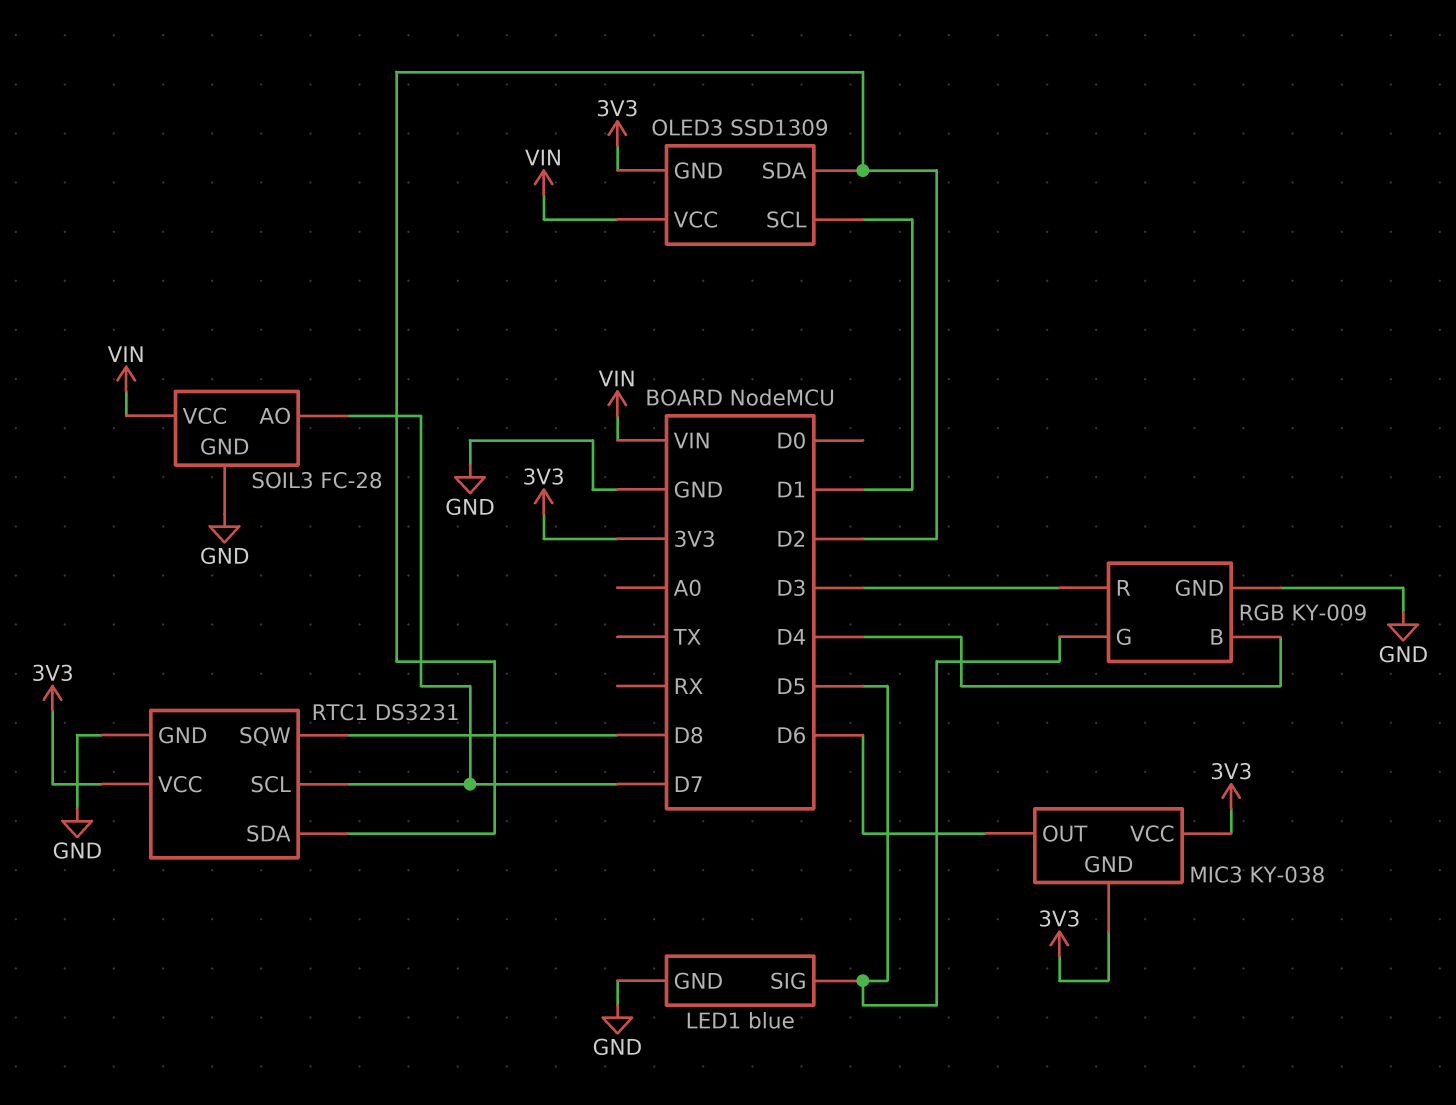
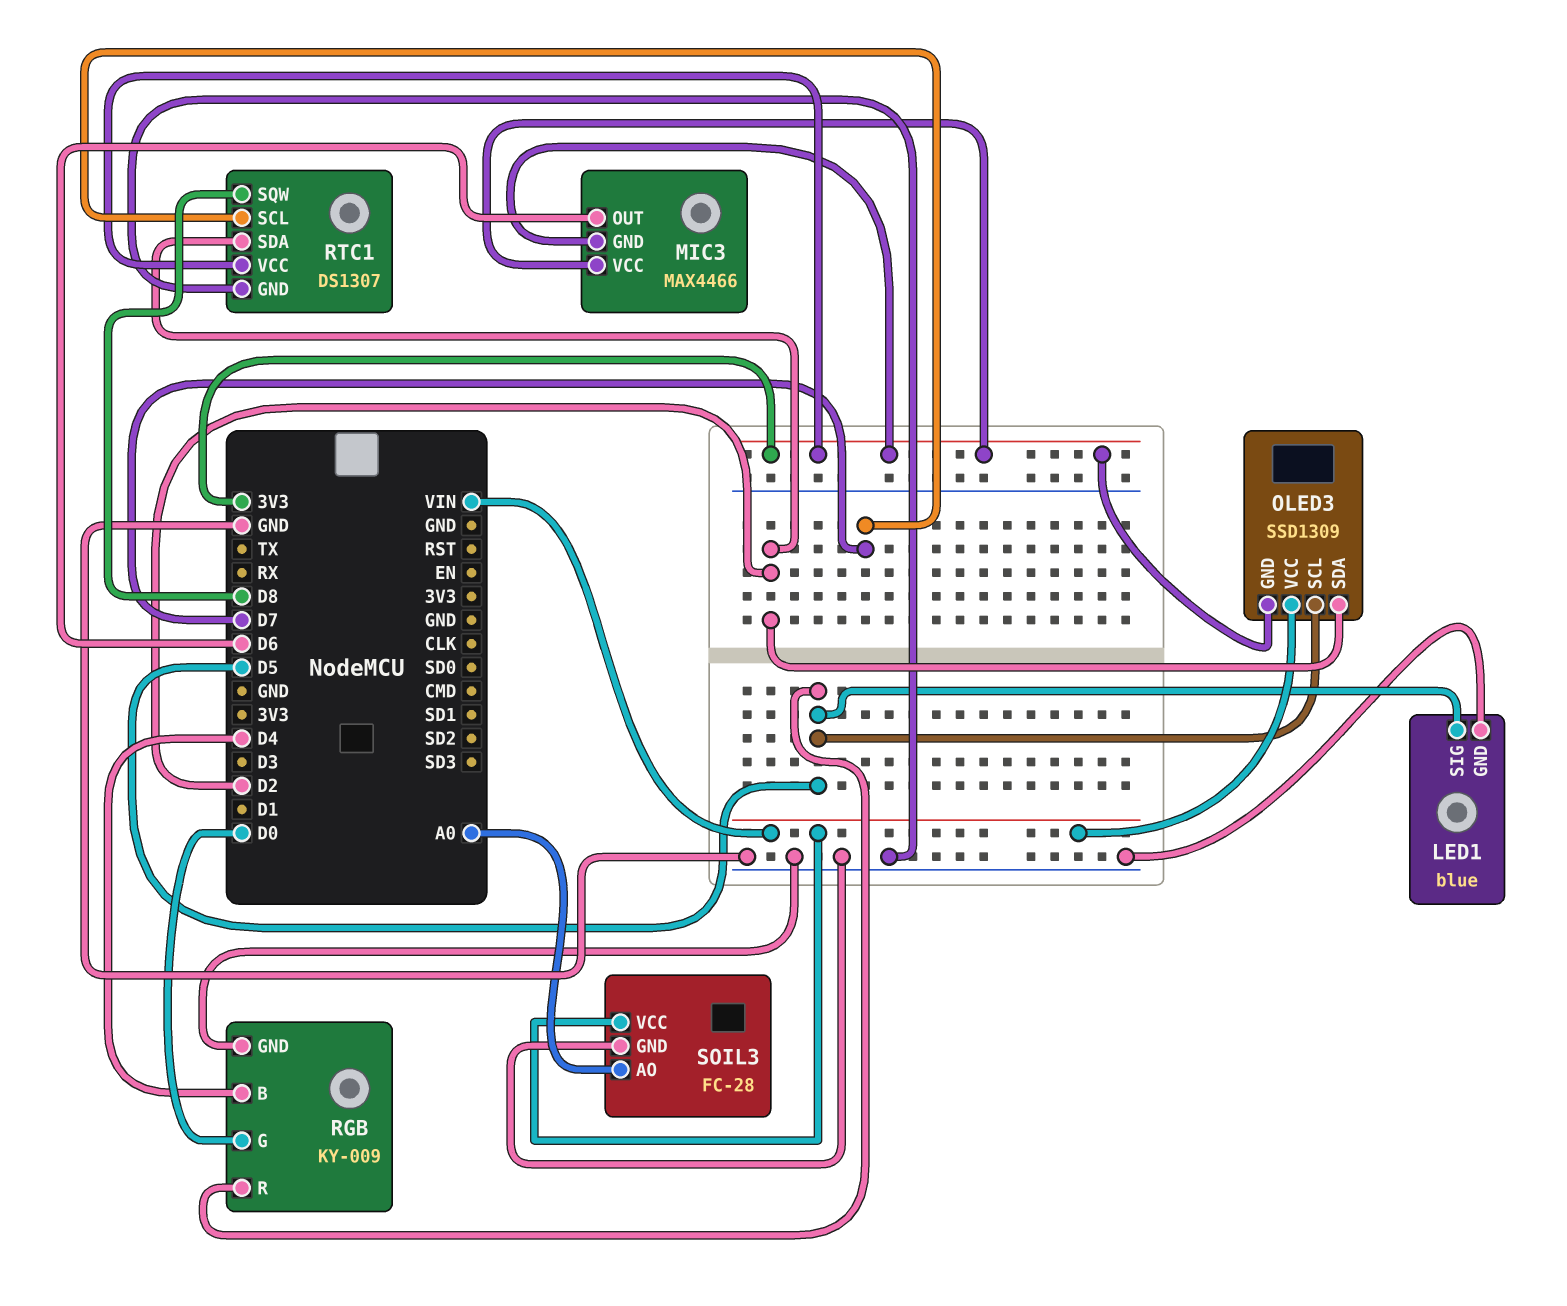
MIC3: KY-038 -> MAX4466
OLED3 pin SCL: D1 -> D5
RGB pin G: D5 -> D0
RGB pin R: D3 -> D5
RTC1: DS3231 -> DS1307
SOIL3 pin AO: D7 -> A0

